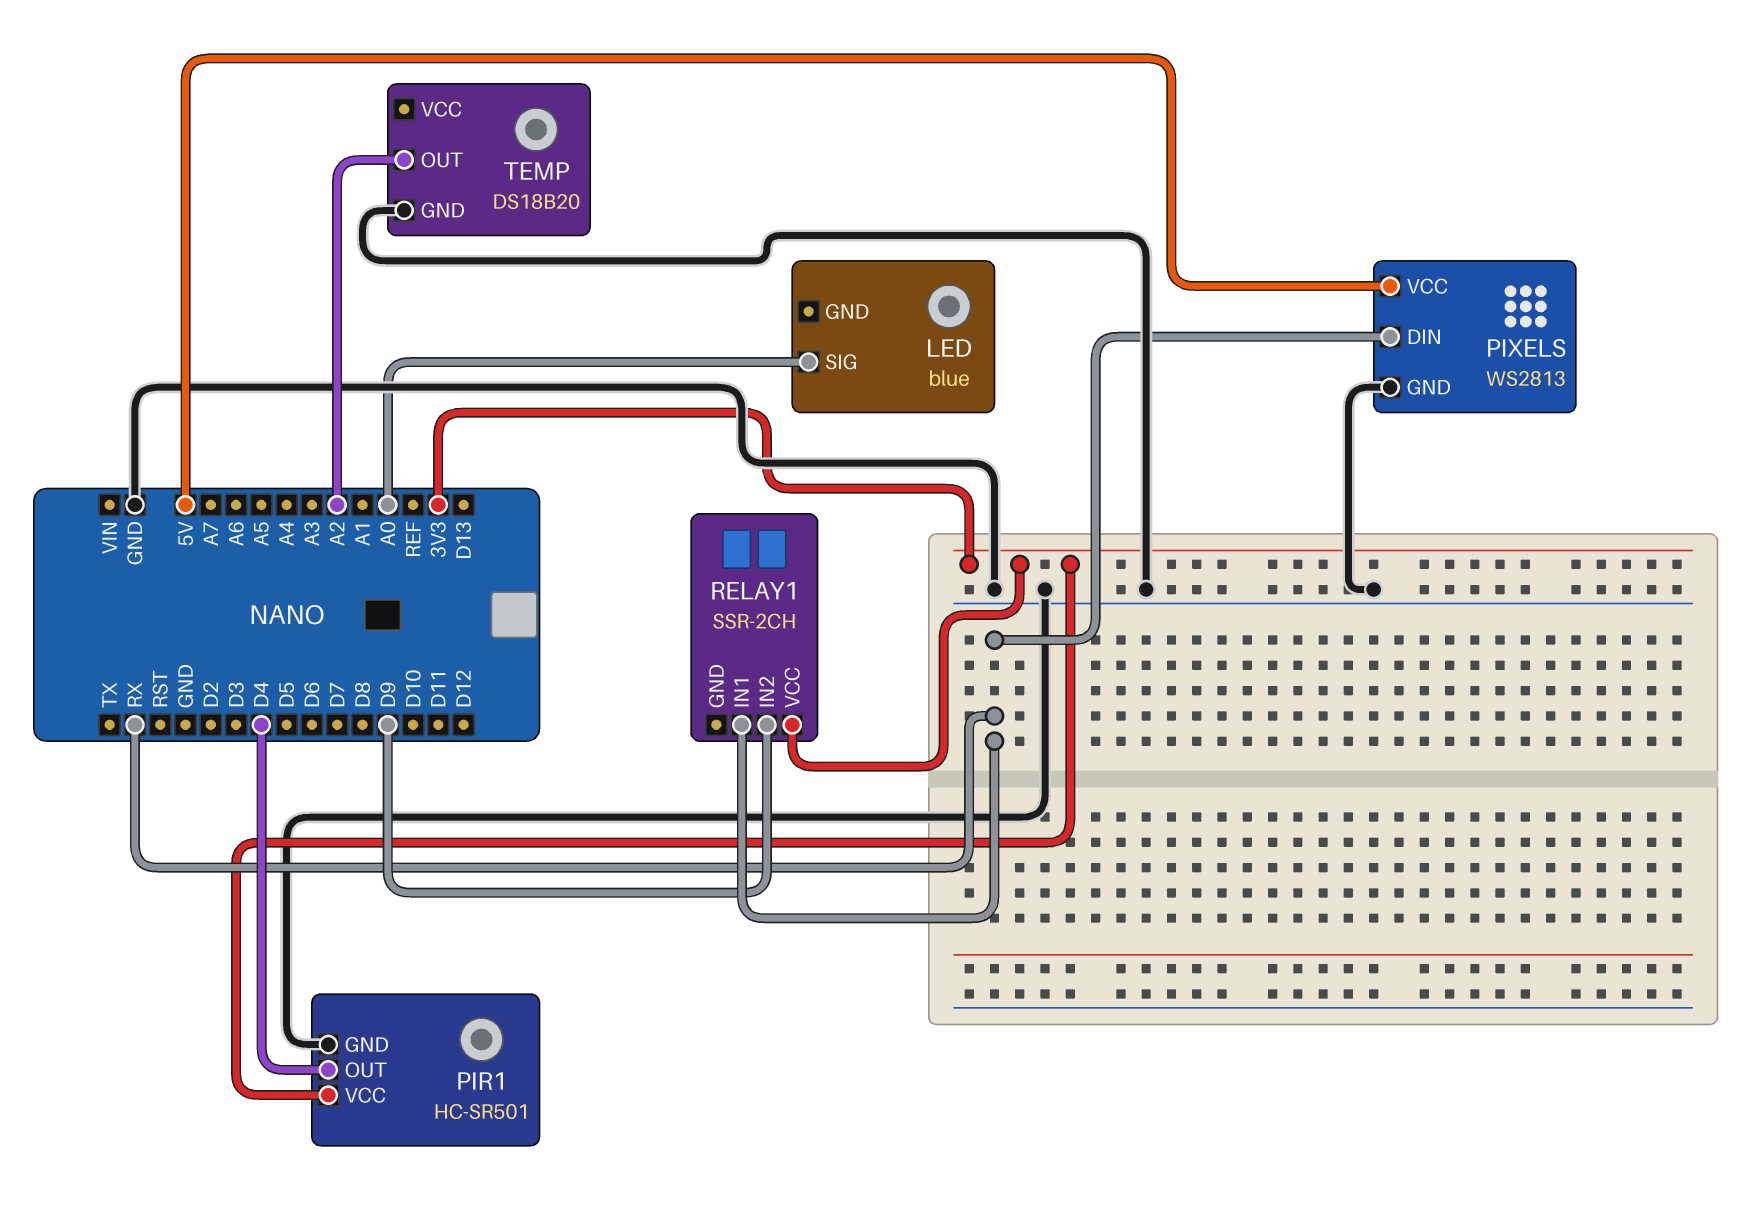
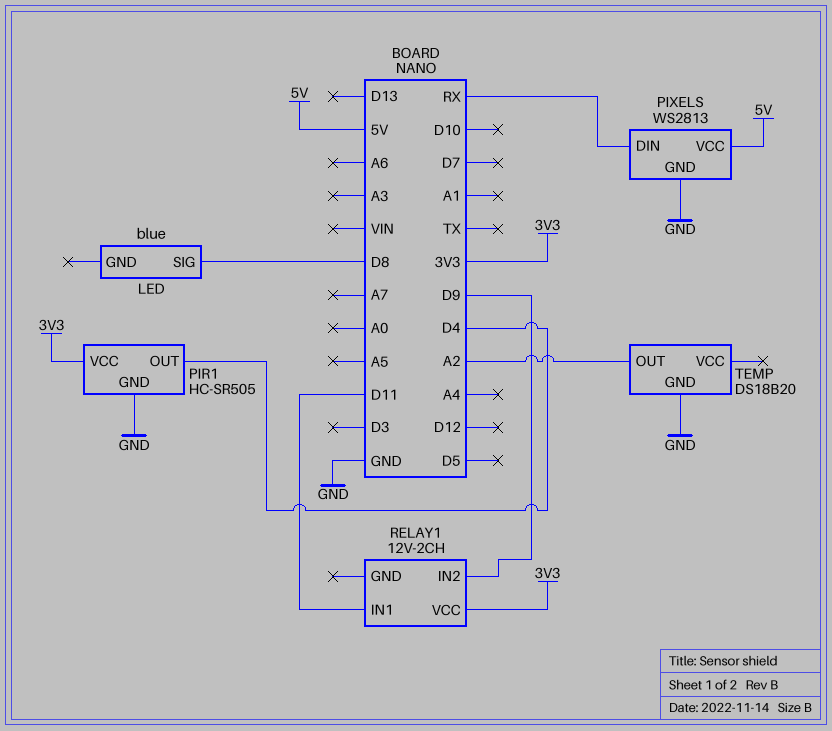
LED pin SIG: A0 -> D8
PIR1: HC-SR501 -> HC-SR505
RELAY1: SSR-2CH -> 12V-2CH
RELAY1 pin IN1: RX -> D11

